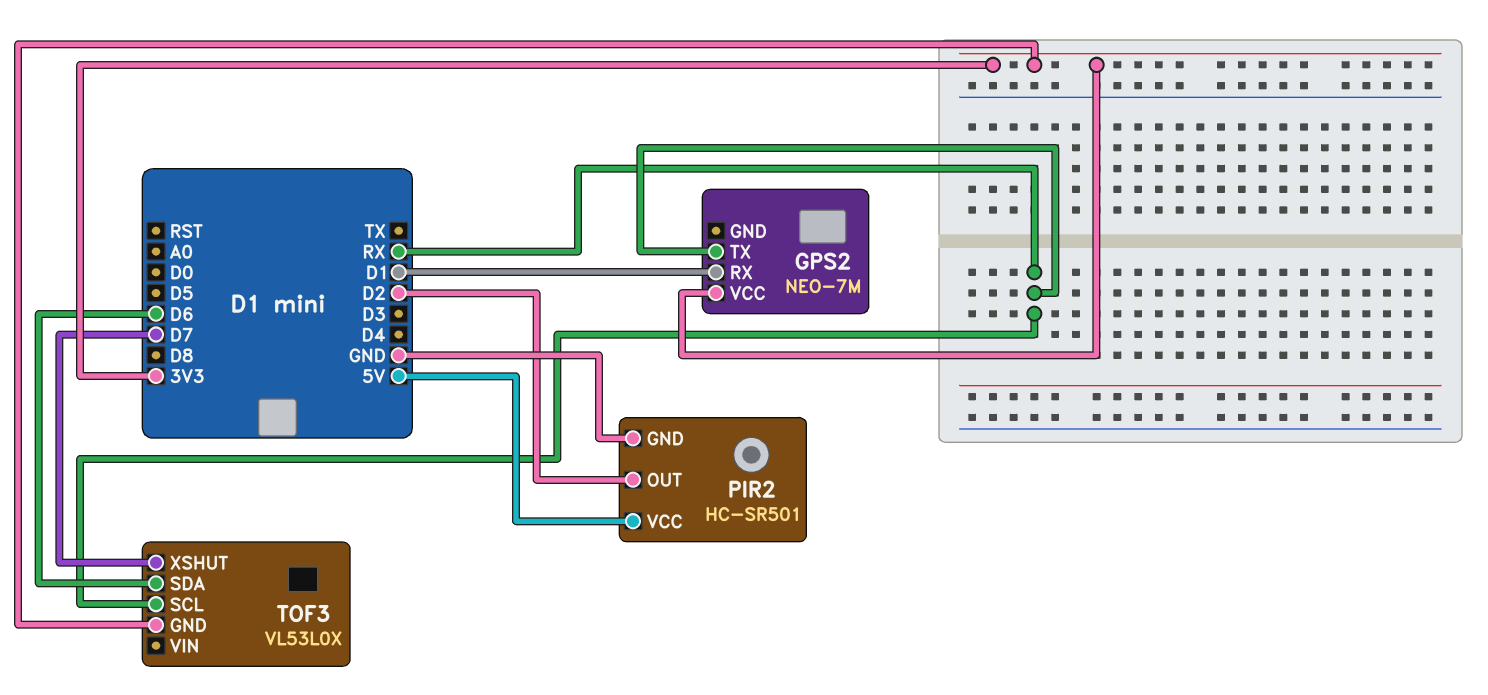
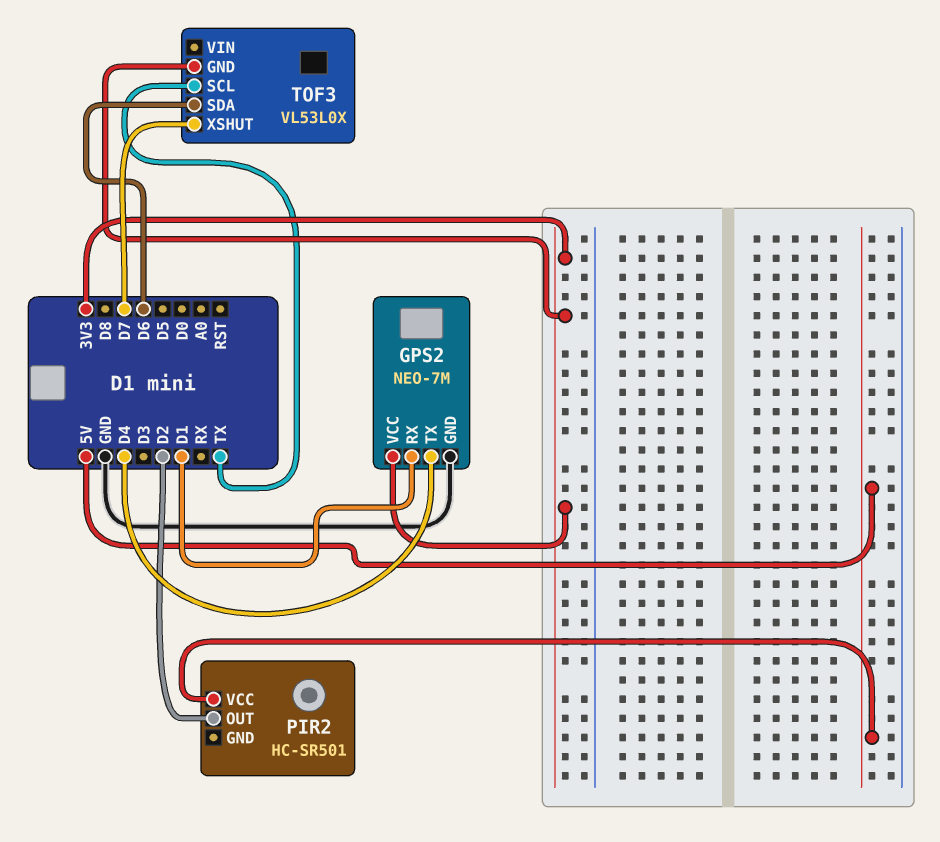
GPS2 pin GND: none -> GND
GPS2 pin TX: RX -> D4
PIR2 pin GND: GND -> none
TOF3 pin SCL: RX -> TX

